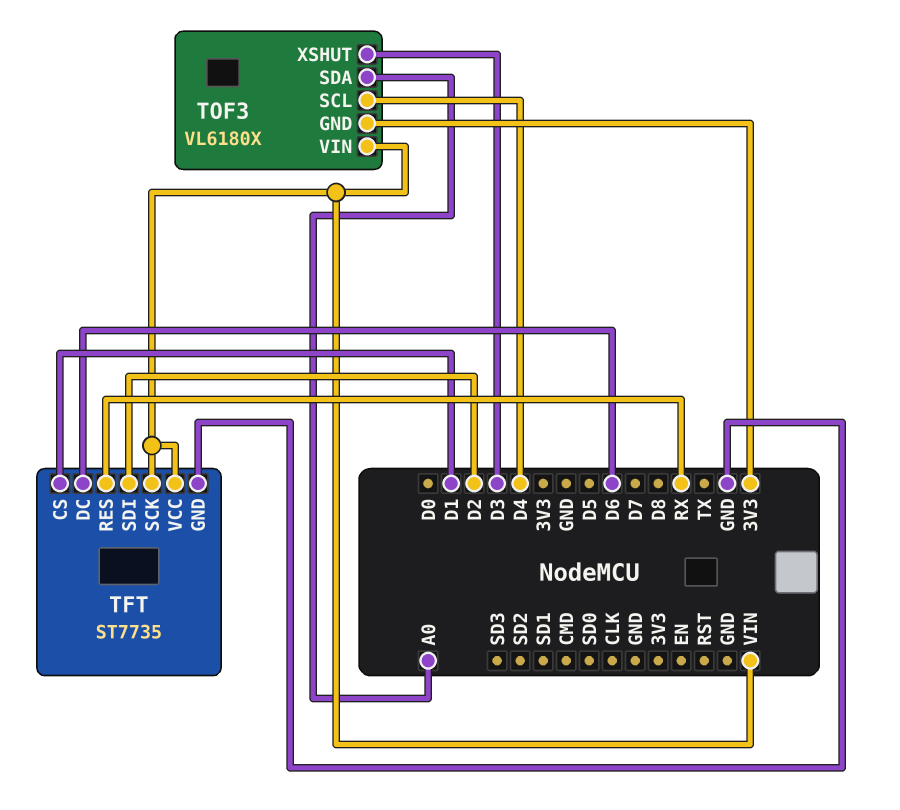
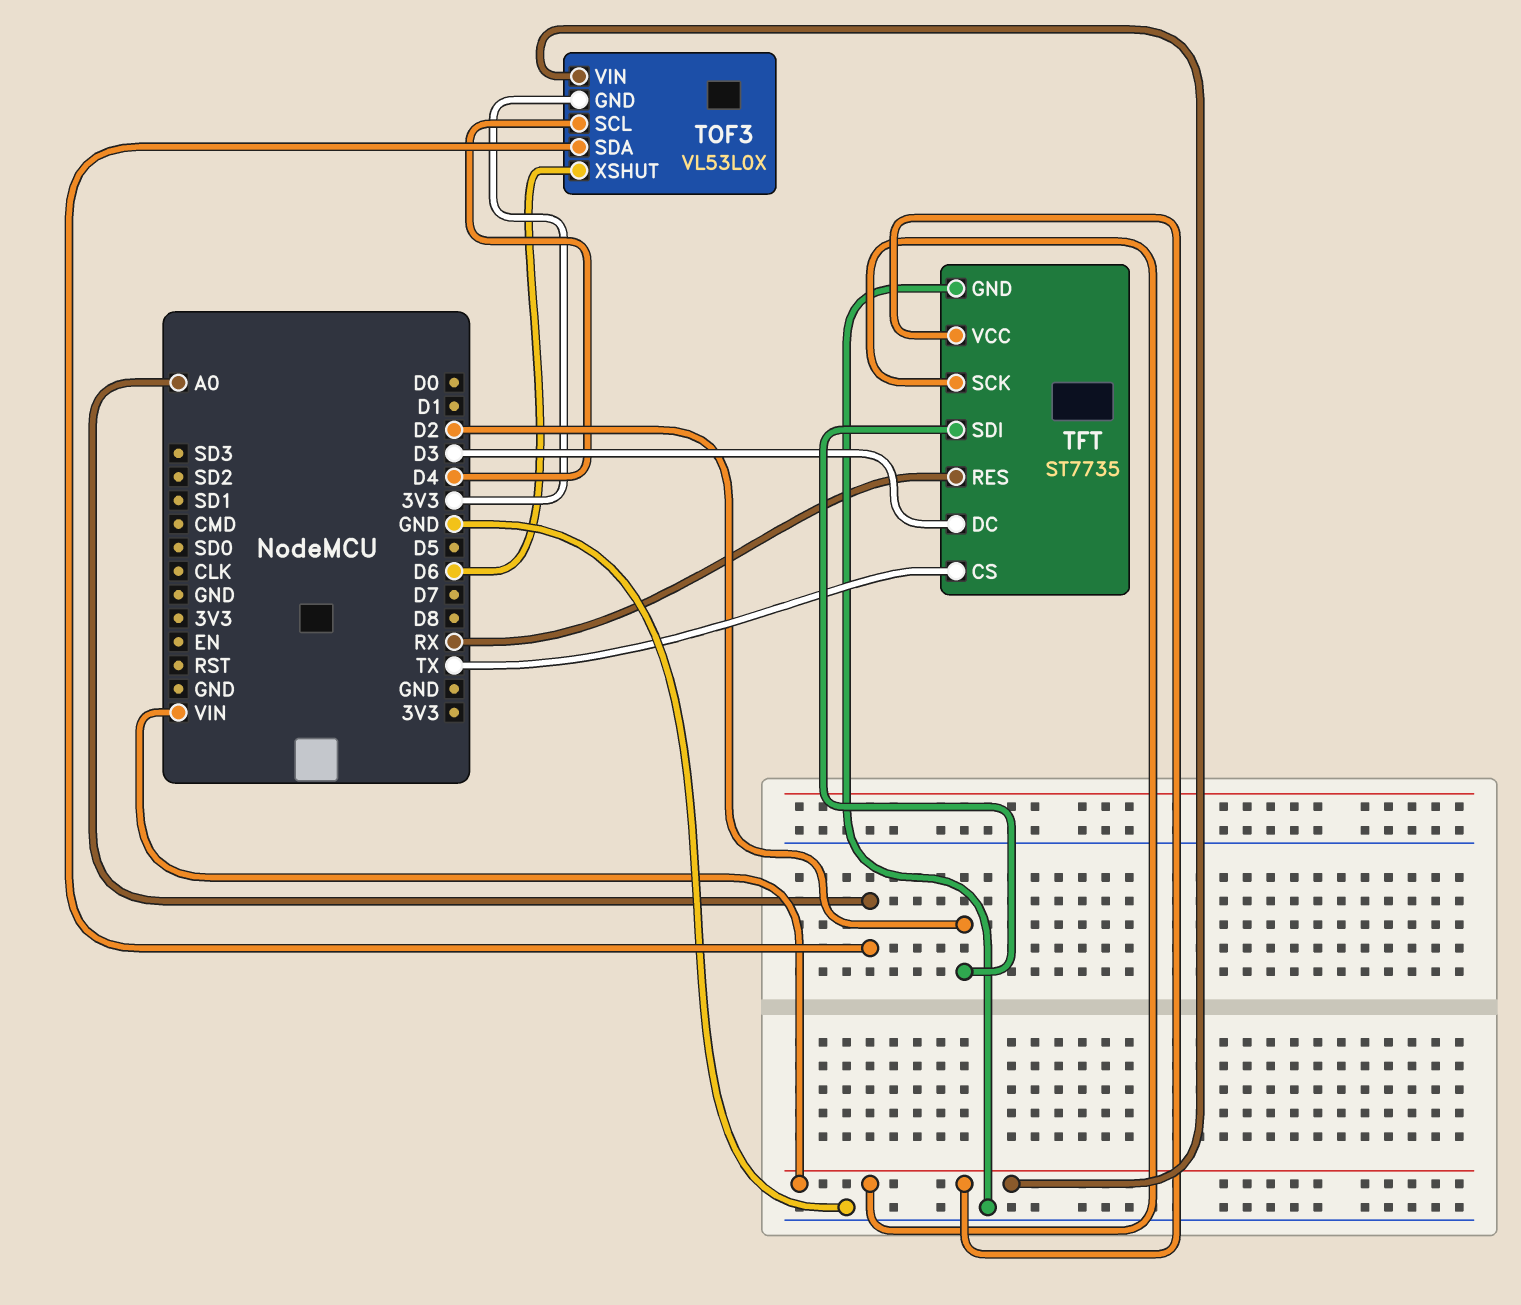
TFT pin CS: D1 -> TX
TFT pin DC: D6 -> D3
TOF3: VL6180X -> VL53L0X
TOF3 pin XSHUT: D3 -> D6

